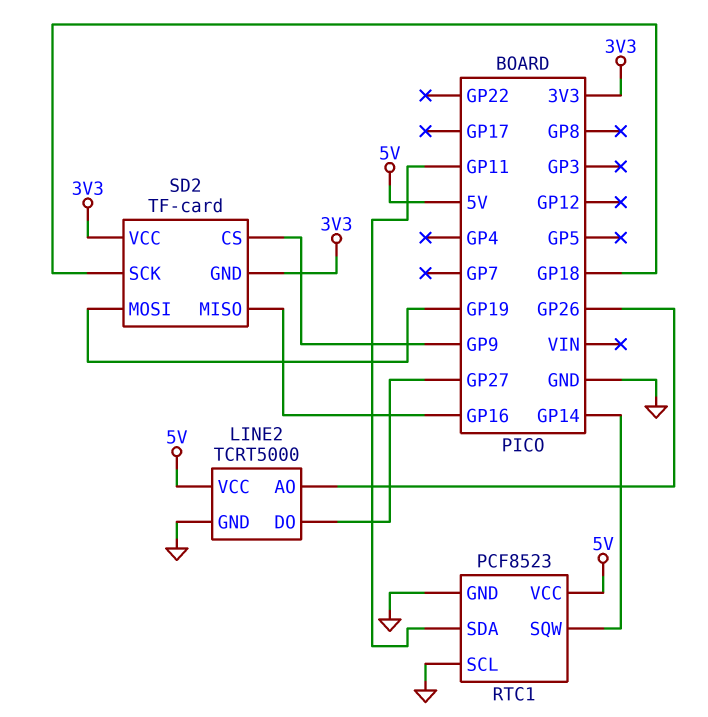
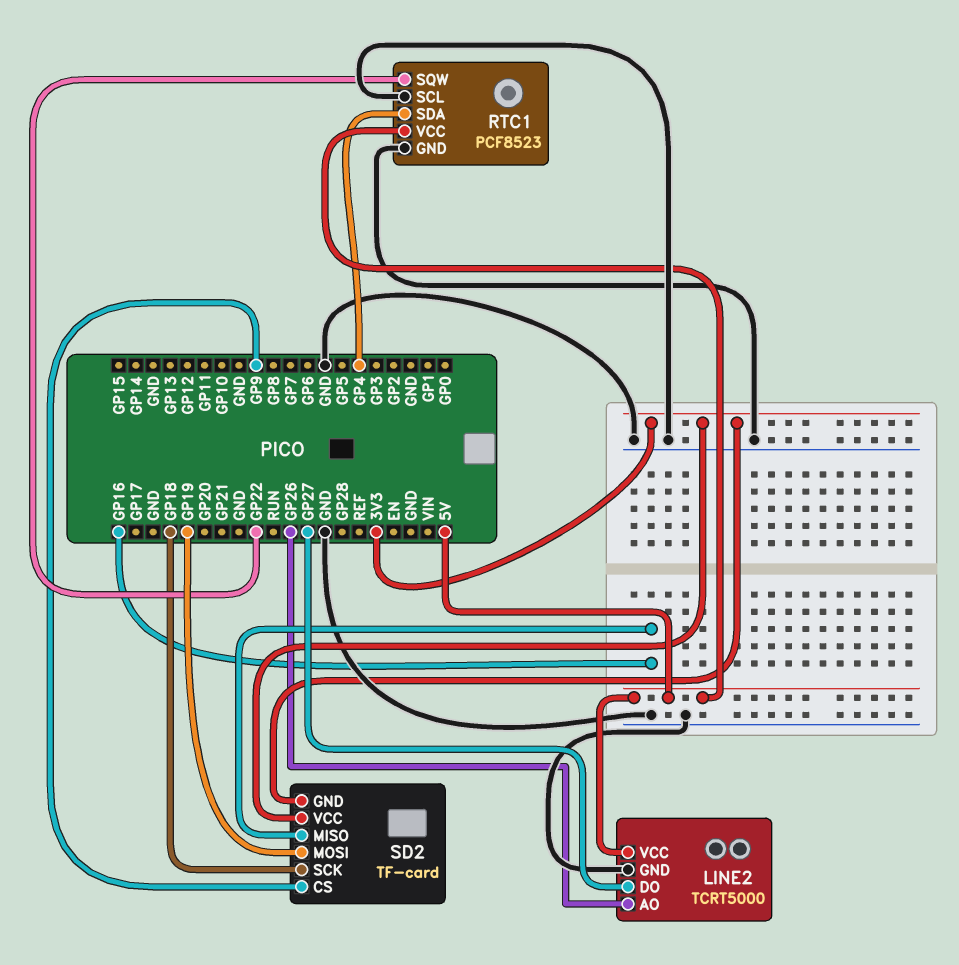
RTC1 pin SDA: GP11 -> GP4
RTC1 pin SQW: GP14 -> GP22

